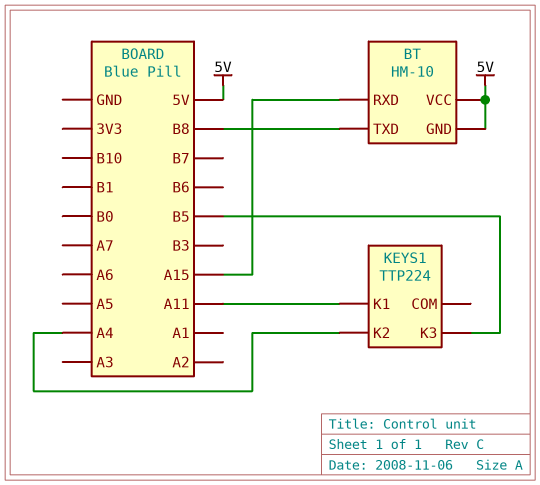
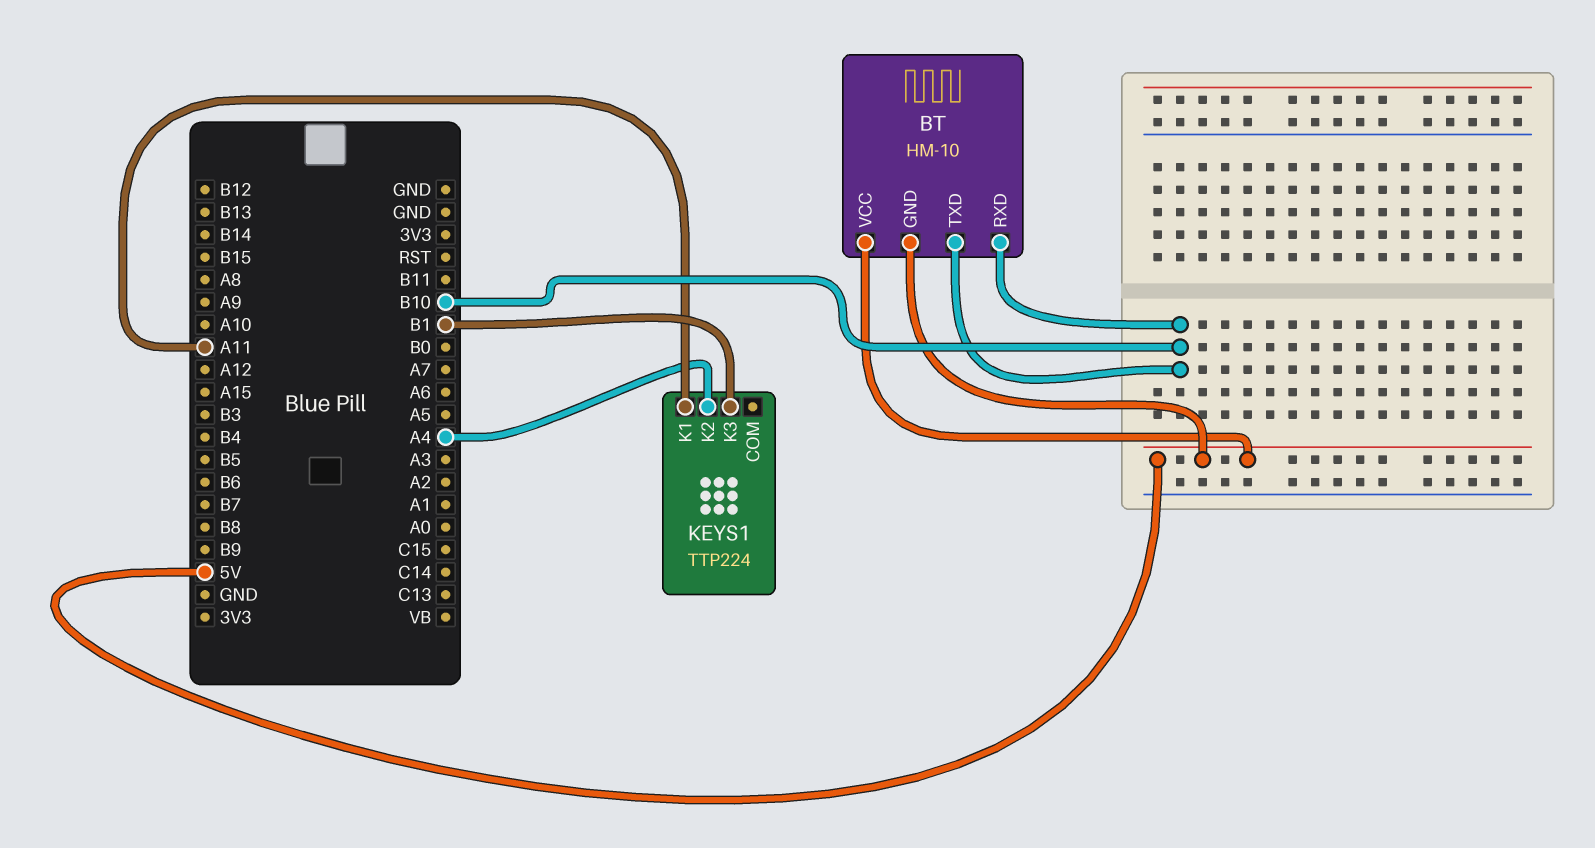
BT pin RXD: A15 -> B10
BT pin TXD: B8 -> B10
KEYS1 pin K3: B5 -> B1

